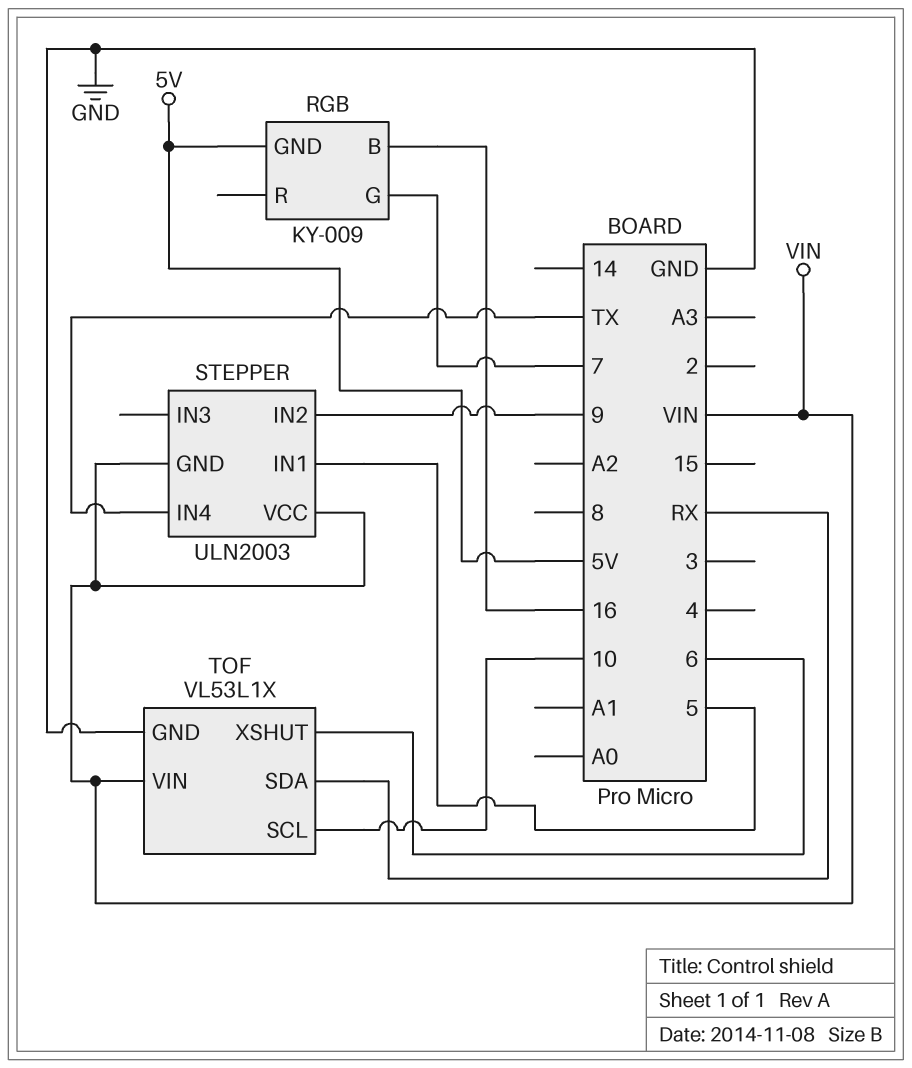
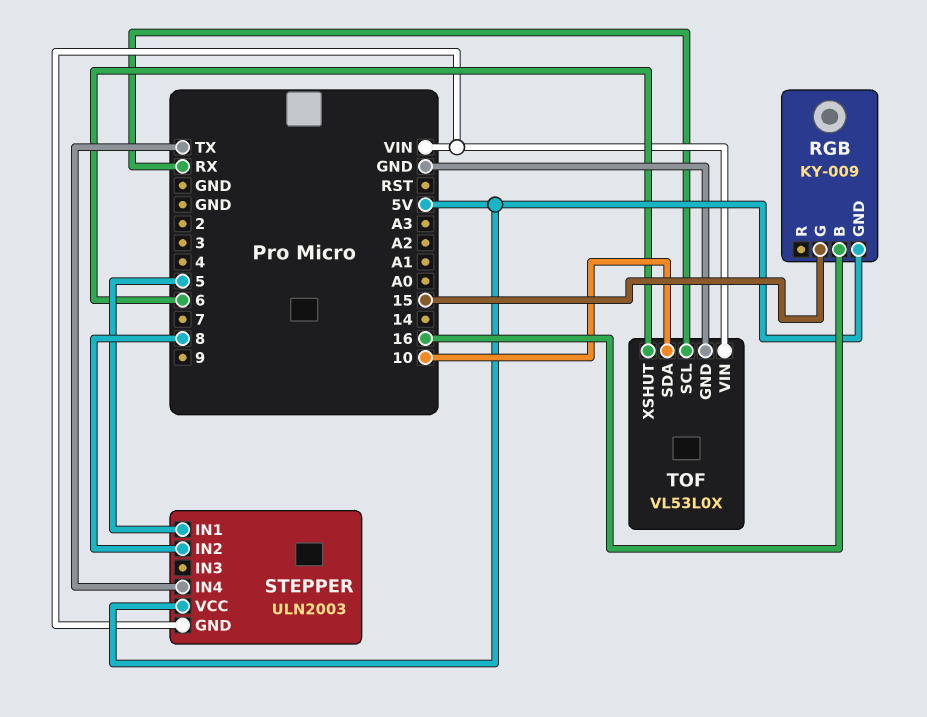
RGB pin G: 7 -> 15
STEPPER pin IN2: 9 -> 8
STEPPER pin VCC: VIN -> 5V
TOF: VL53L1X -> VL53L0X
TOF pin SCL: 10 -> RX
TOF pin SDA: RX -> 10

